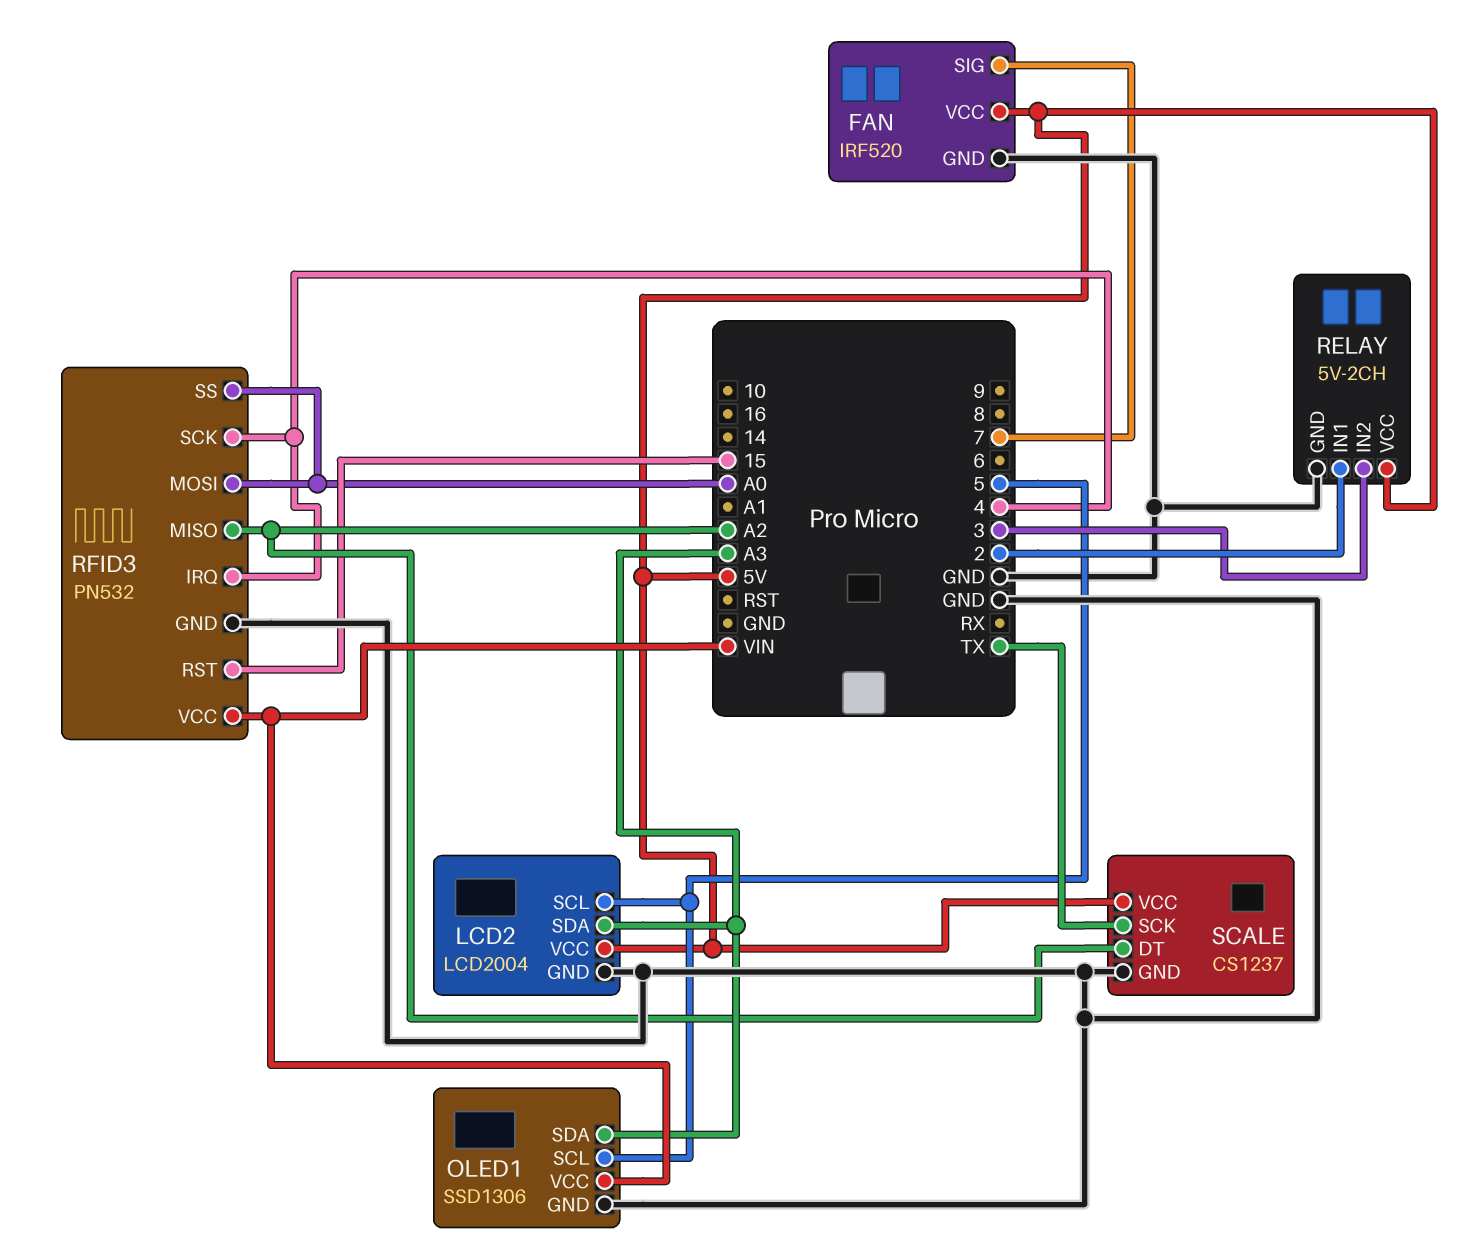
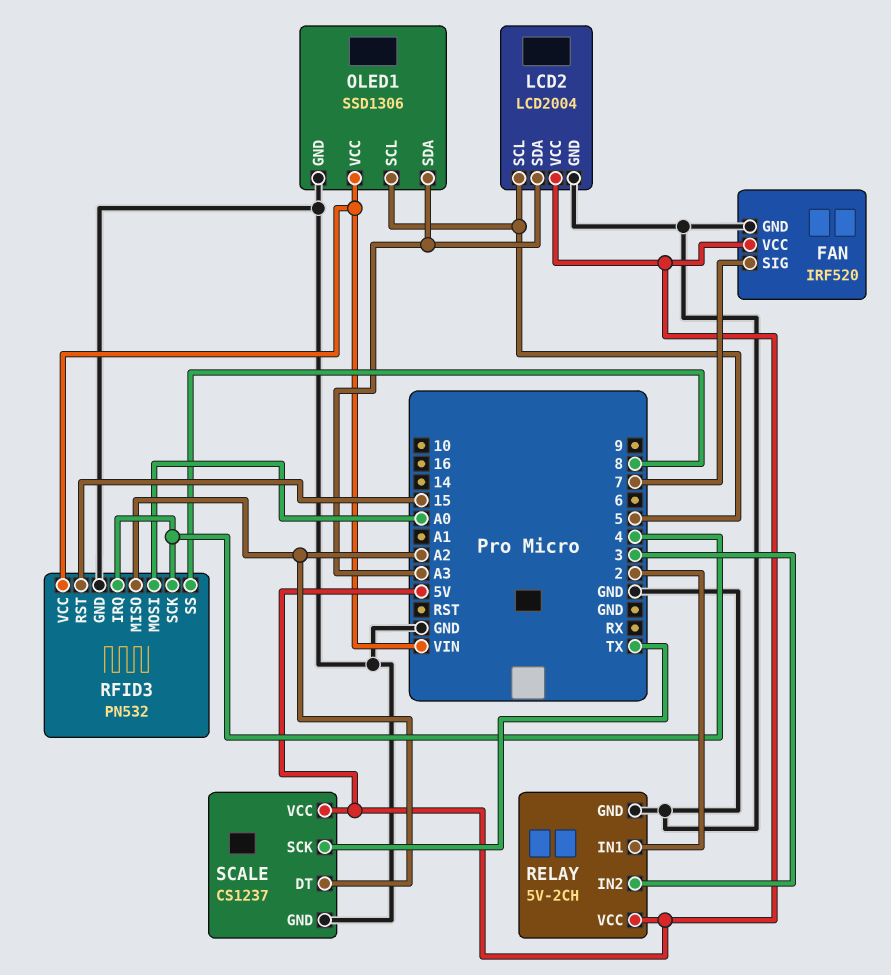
RFID3 pin SS: A0 -> 8

